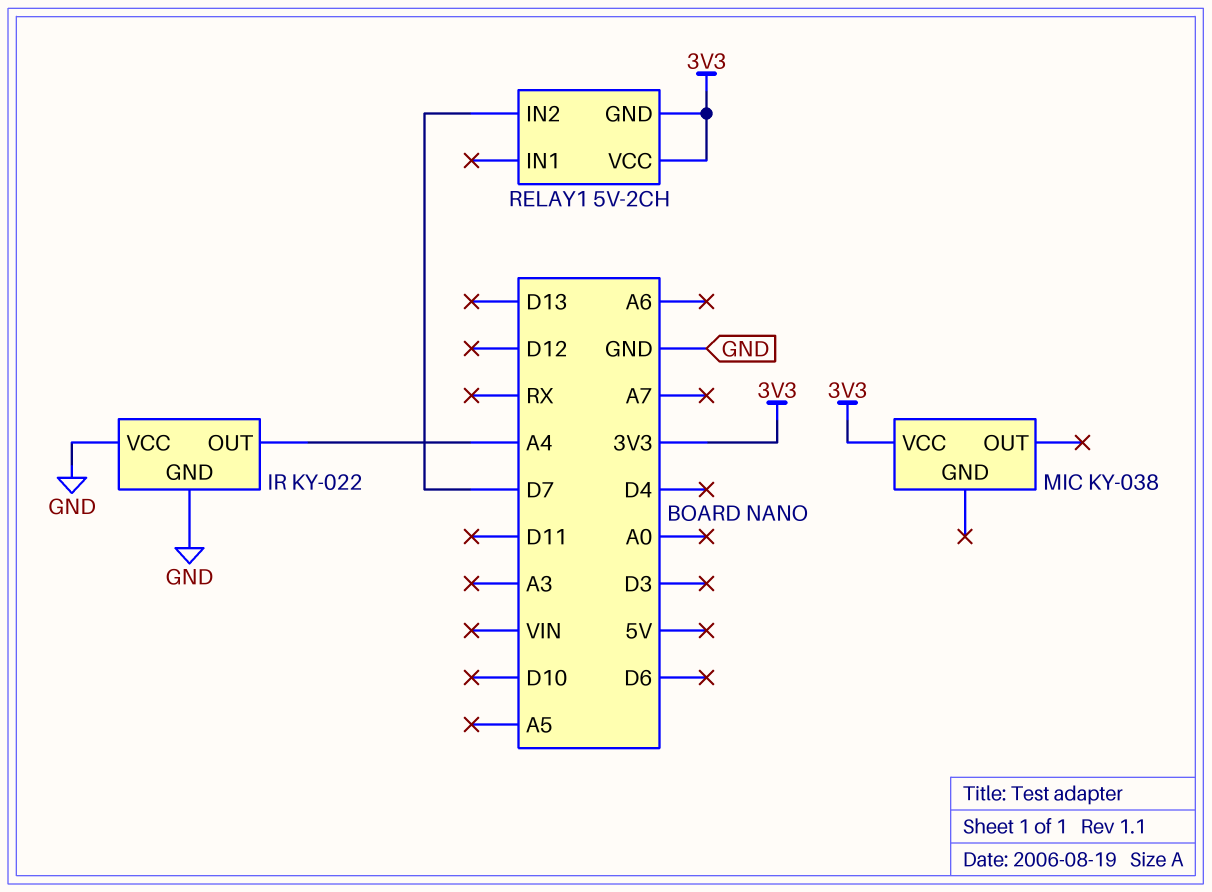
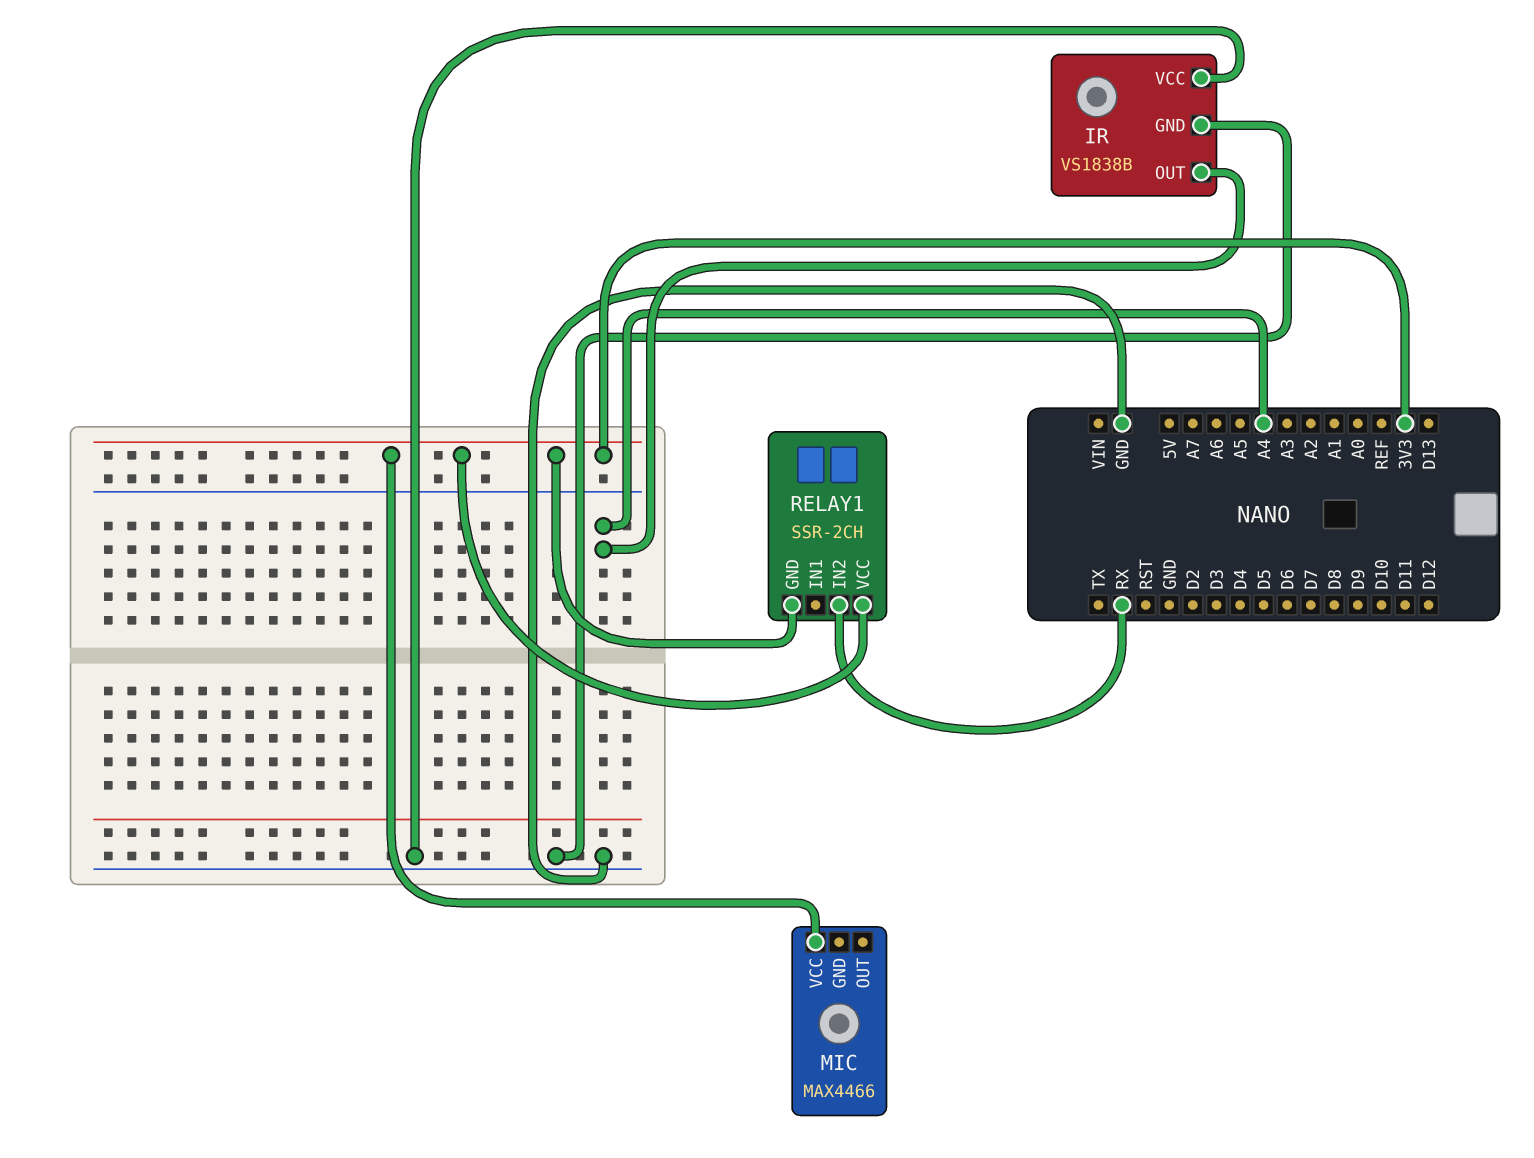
IR: KY-022 -> VS1838B
MIC: KY-038 -> MAX4466
RELAY1: 5V-2CH -> SSR-2CH
RELAY1 pin IN2: D7 -> RX

